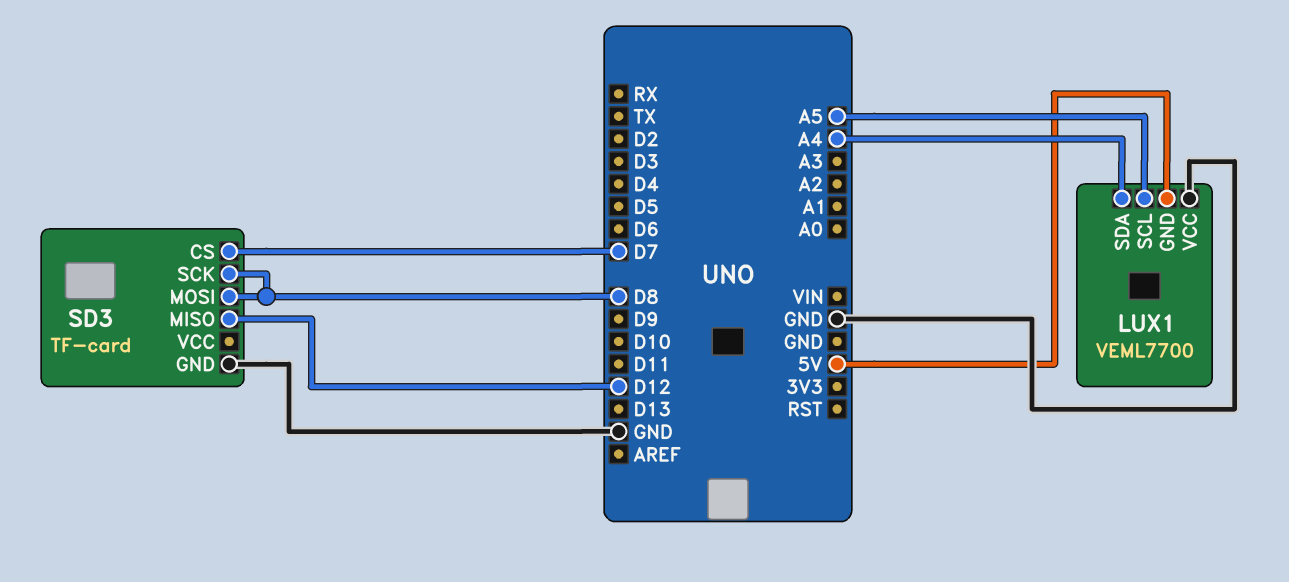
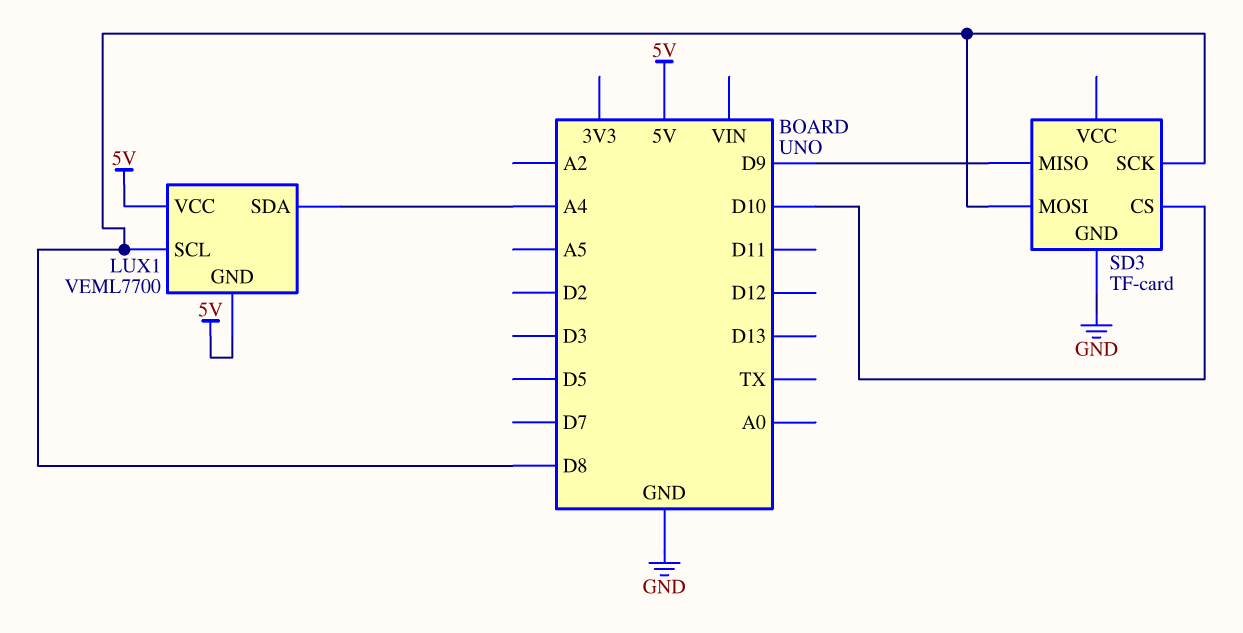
LUX1 pin SCL: A5 -> D8
LUX1 pin VCC: GND -> 5V
SD3 pin CS: D7 -> D10
SD3 pin MISO: D12 -> D9

